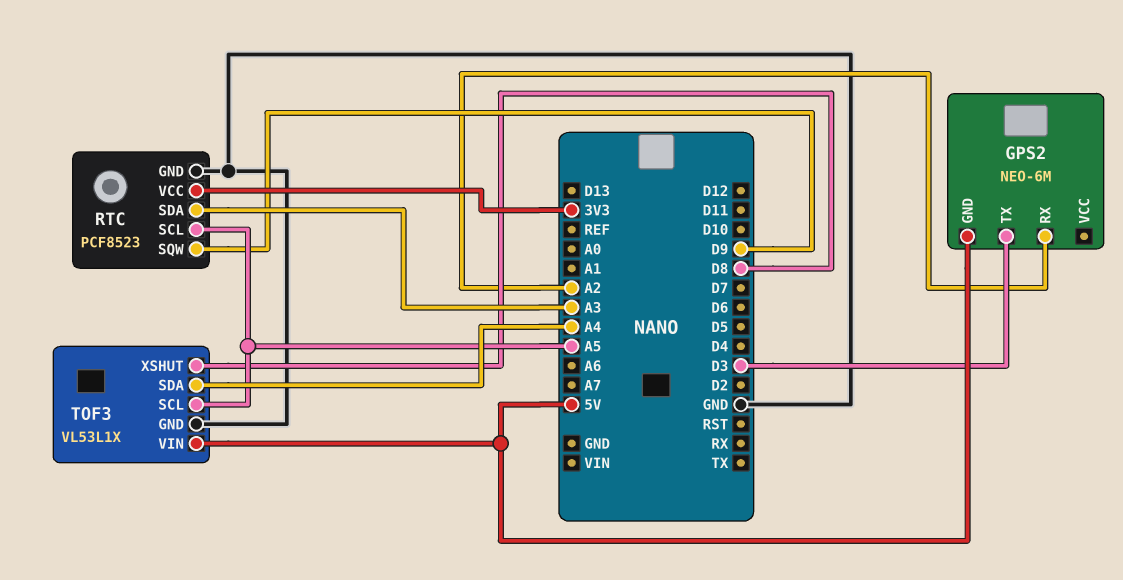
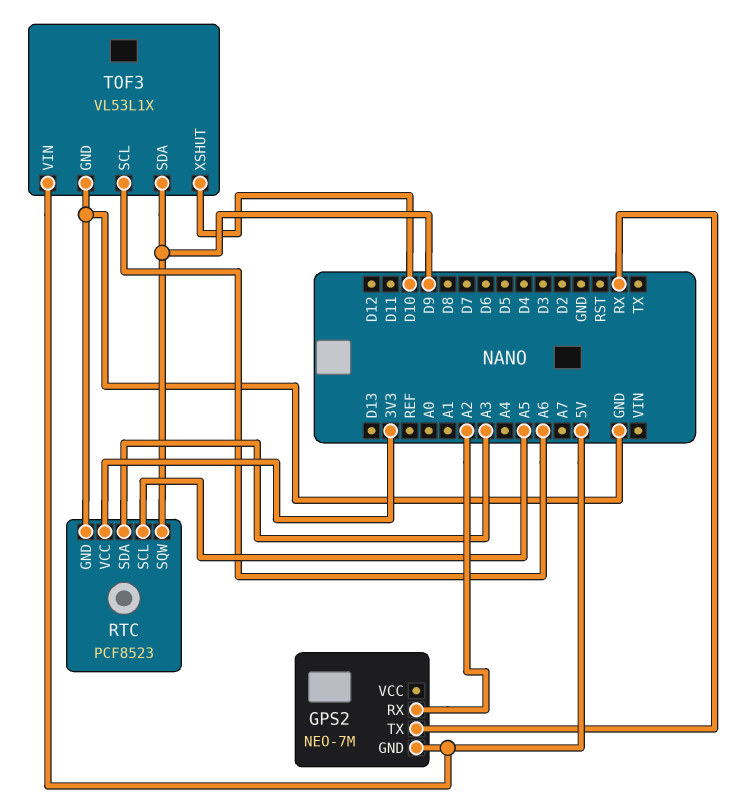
GPS2: NEO-6M -> NEO-7M
GPS2 pin TX: D3 -> RX
TOF3 pin SCL: A5 -> A6
TOF3 pin SDA: A4 -> D9
TOF3 pin XSHUT: D8 -> D10

